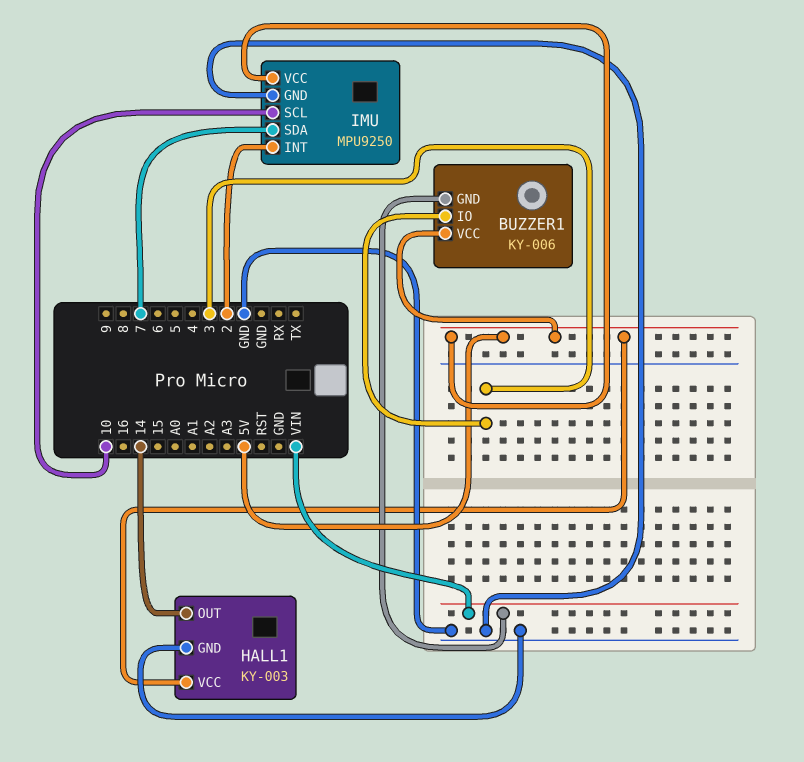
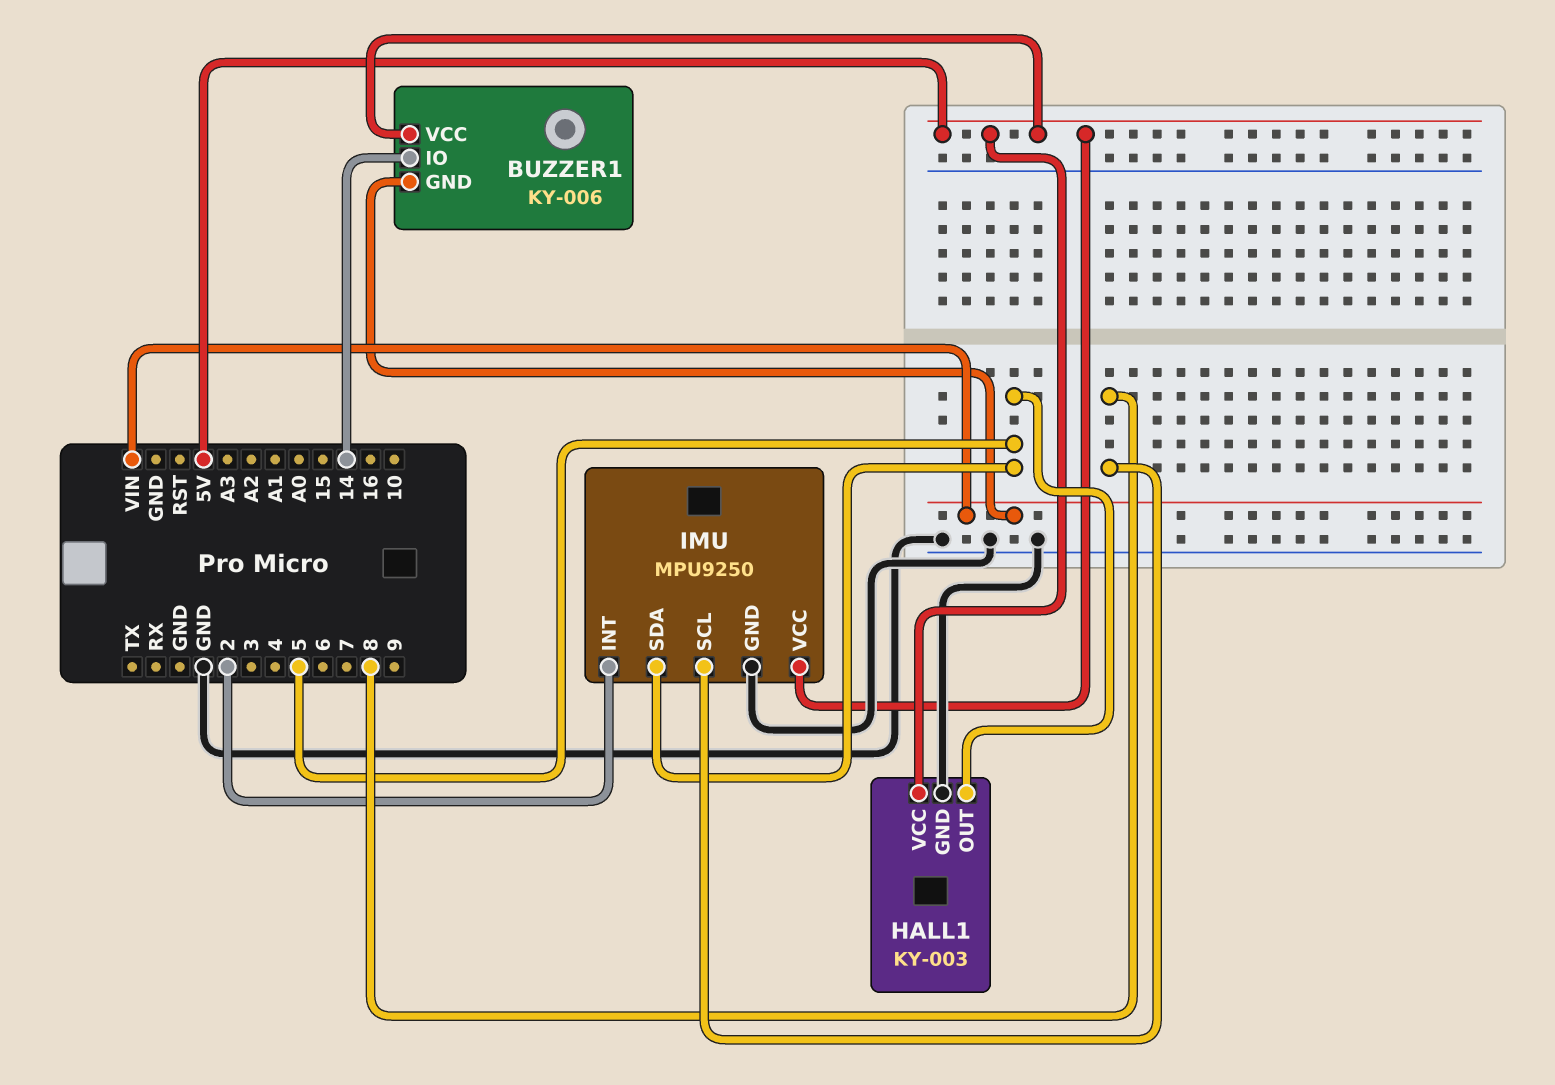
BUZZER1 pin IO: 3 -> 14
HALL1 pin OUT: 14 -> 5
IMU pin SCL: 10 -> 8
IMU pin SDA: 7 -> 5

